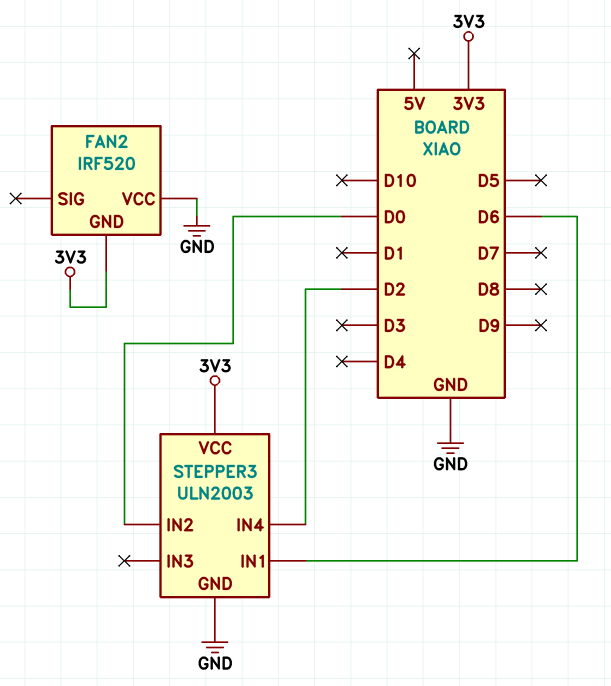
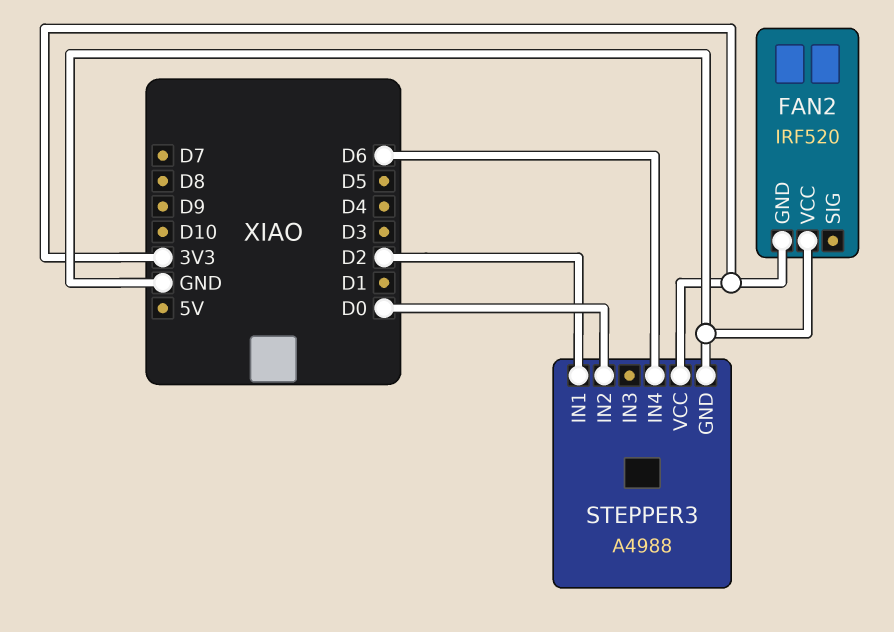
STEPPER3: ULN2003 -> A4988
STEPPER3 pin IN1: D6 -> D2
STEPPER3 pin IN4: D2 -> D6

